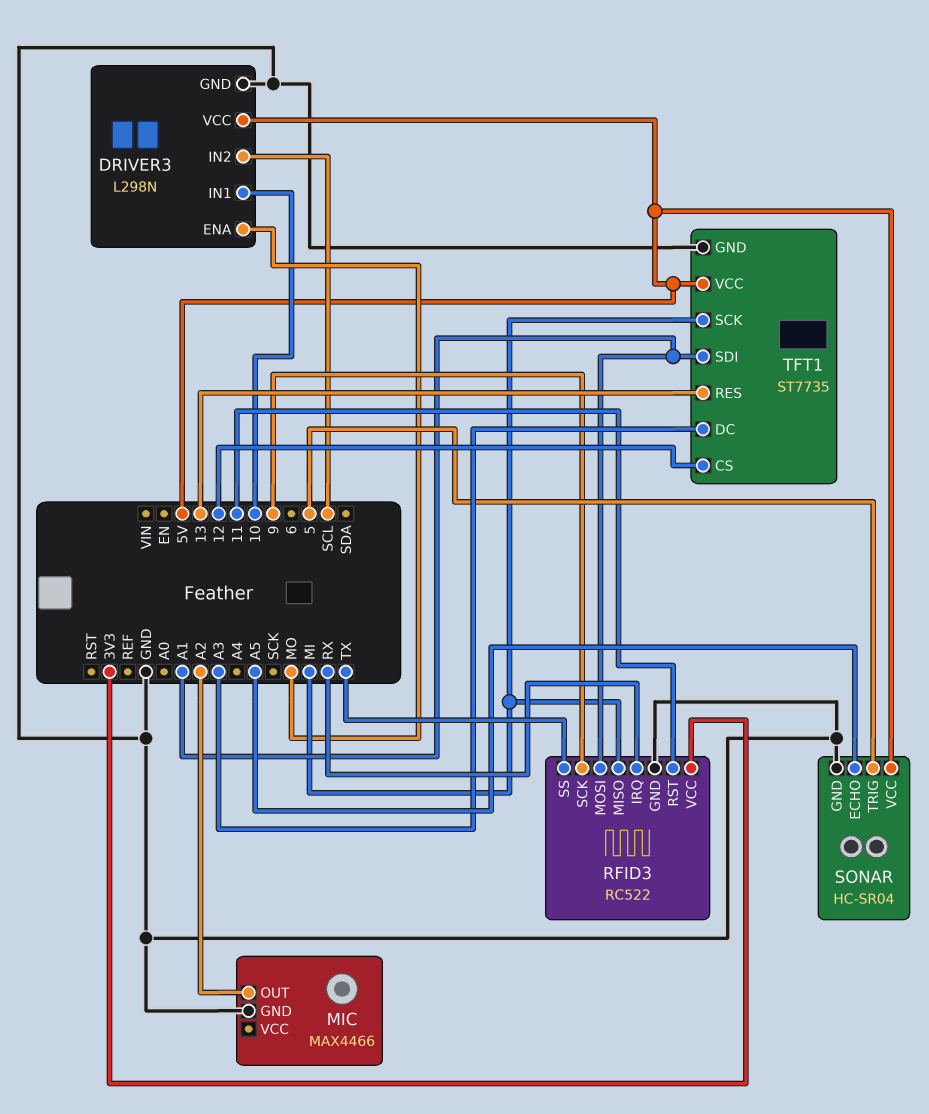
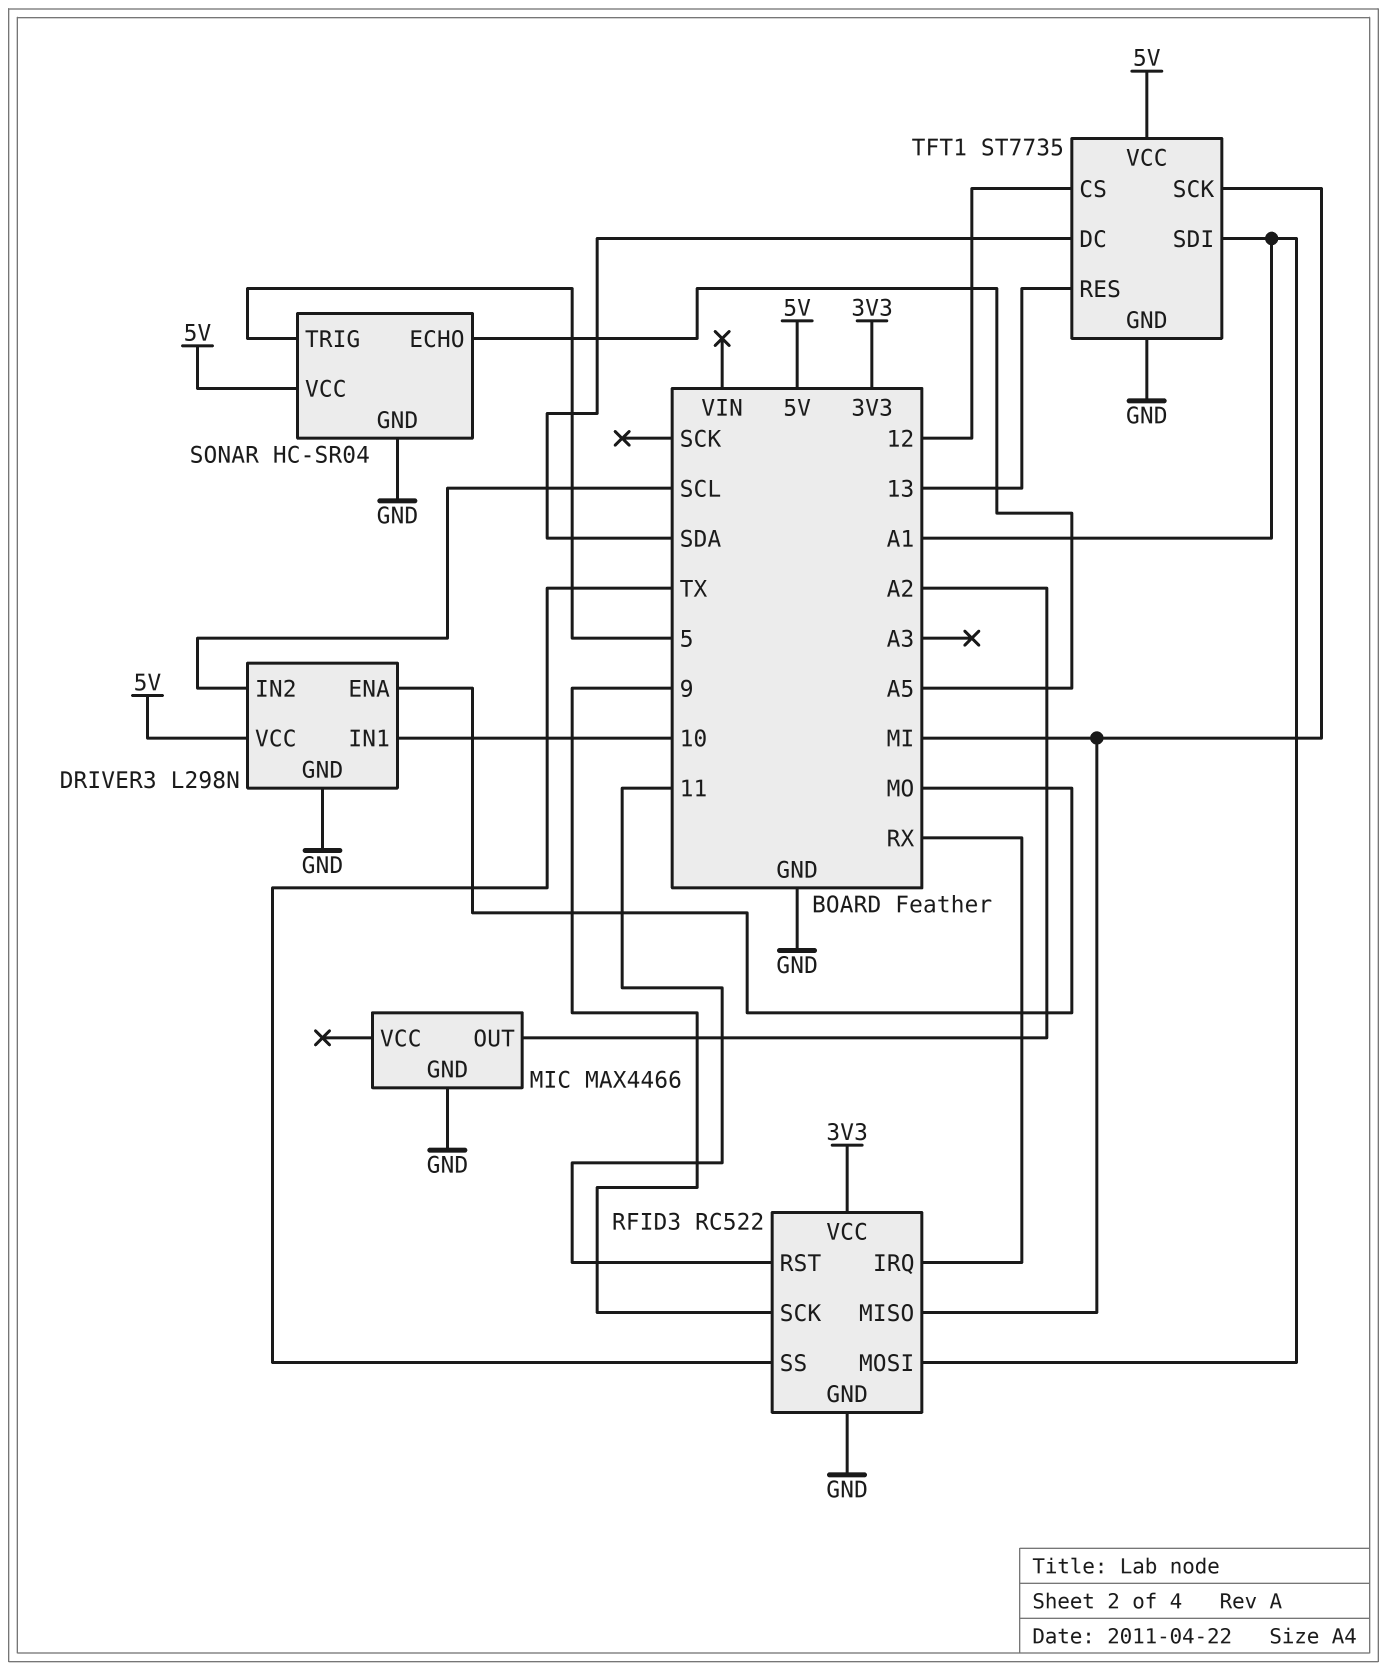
TFT1 pin DC: A3 -> SDA

